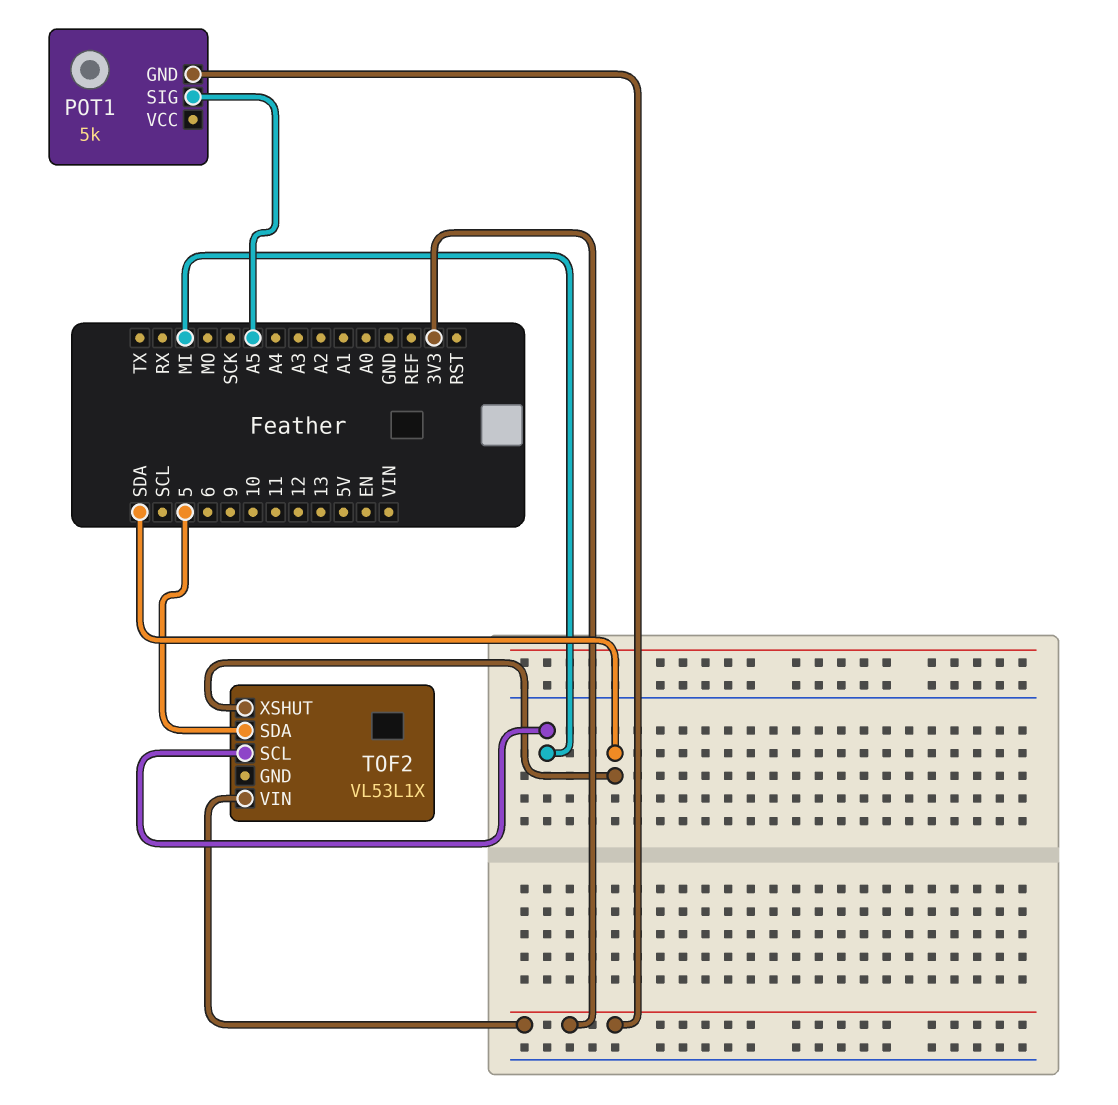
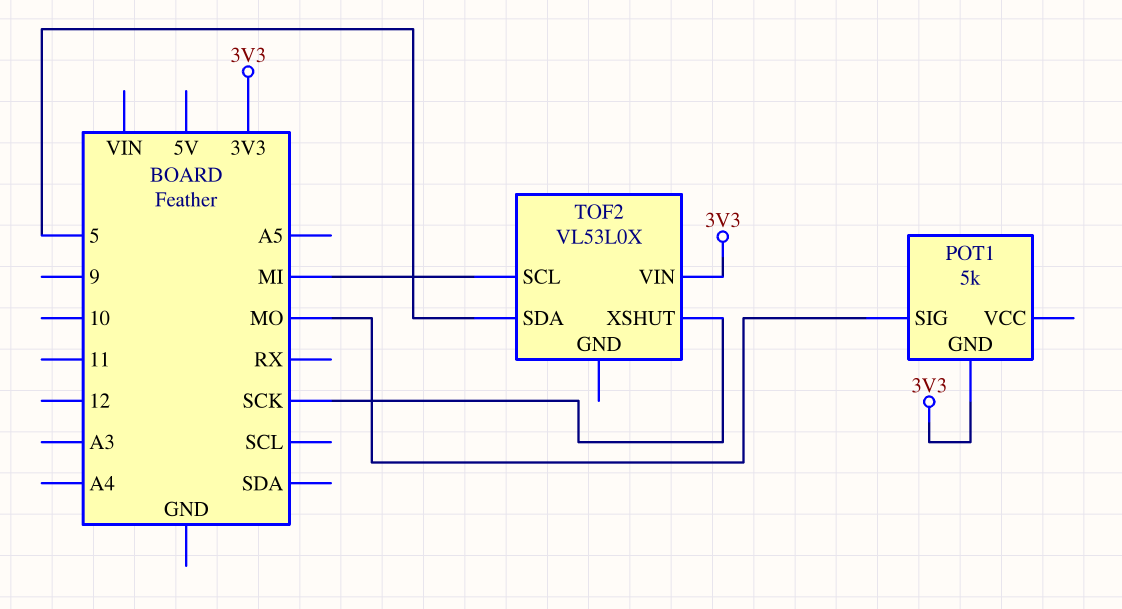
POT1 pin SIG: A5 -> MO
TOF2: VL53L1X -> VL53L0X
TOF2 pin XSHUT: SDA -> SCK

